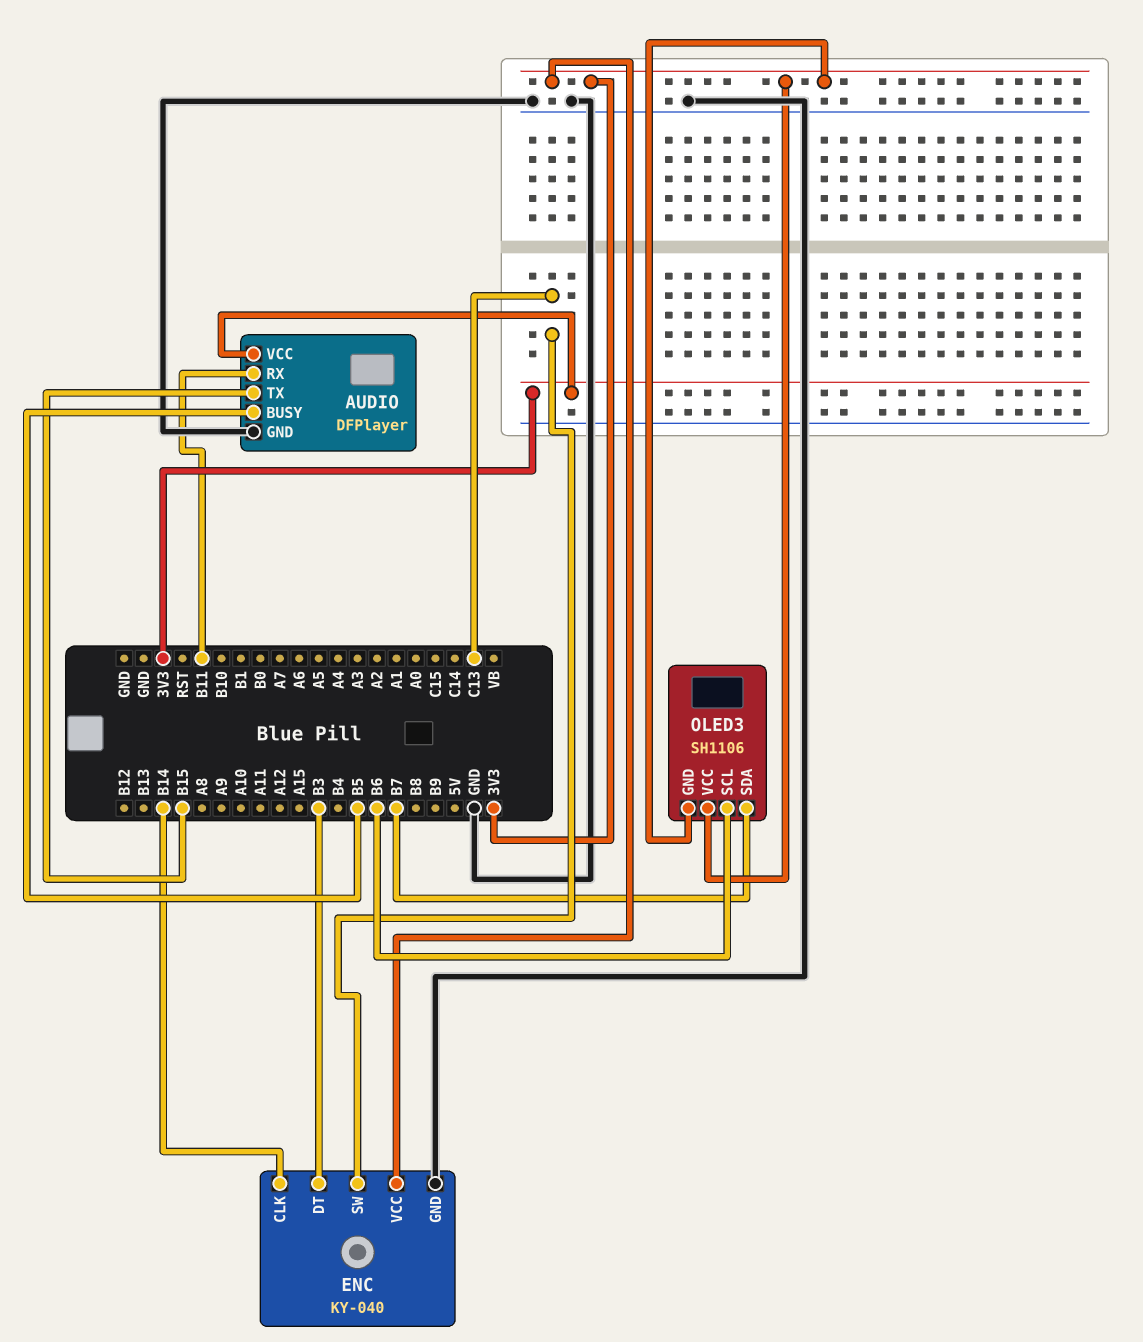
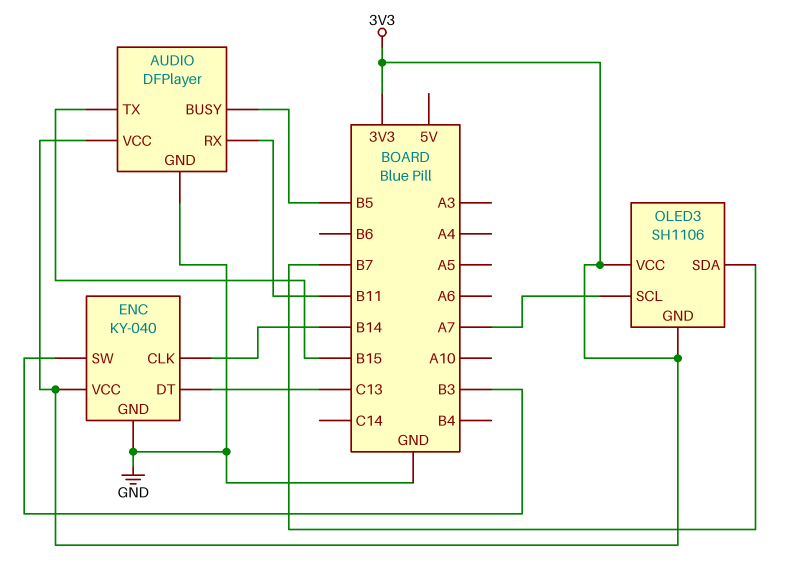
ENC pin DT: B3 -> C13
ENC pin SW: C13 -> B3
OLED3 pin SCL: B6 -> A7

